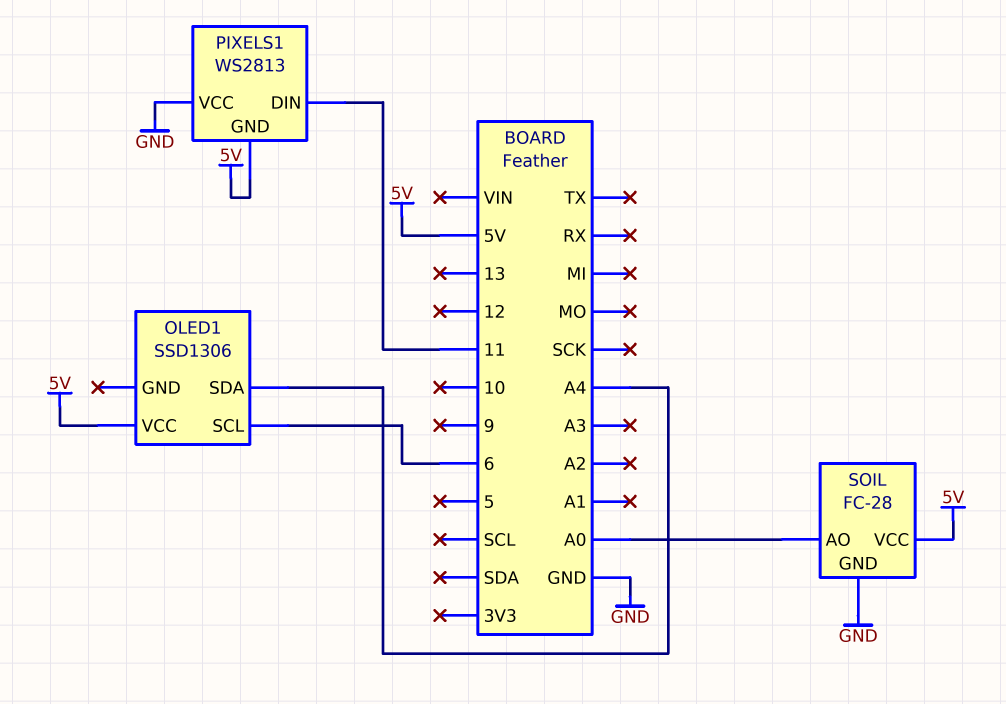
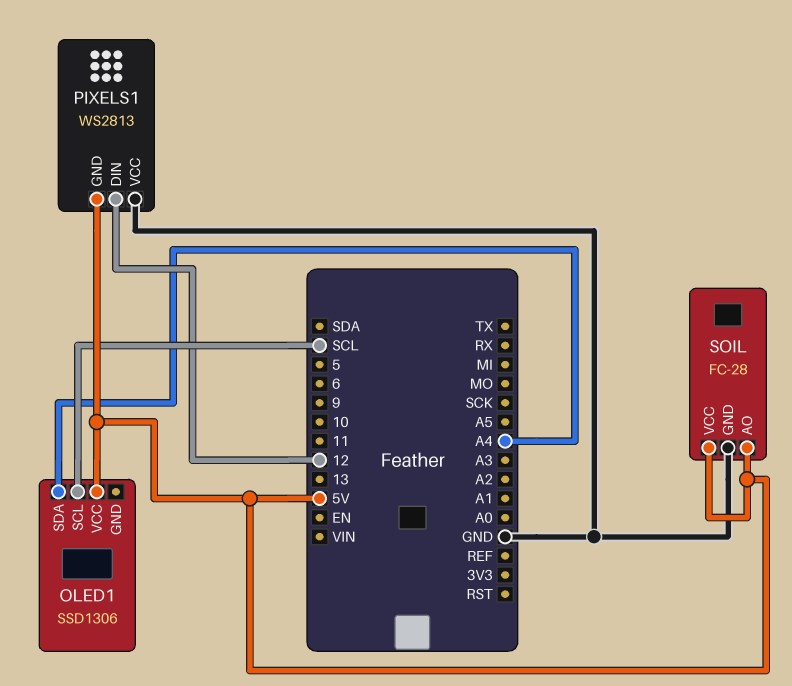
OLED1 pin SCL: 6 -> SCL
PIXELS1 pin DIN: 11 -> 12
SOIL pin AO: A0 -> 5V

